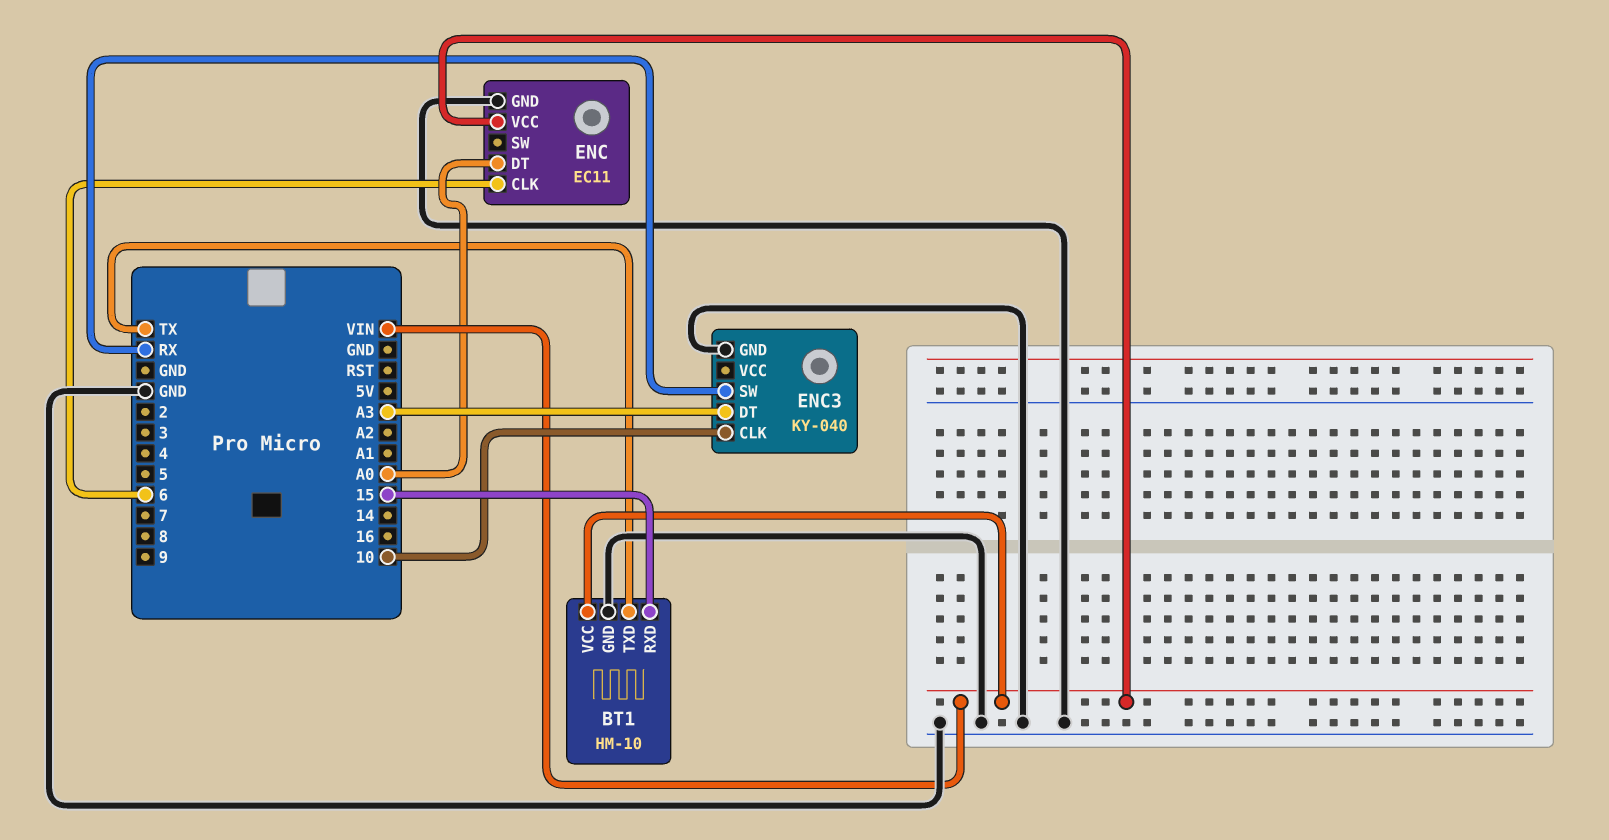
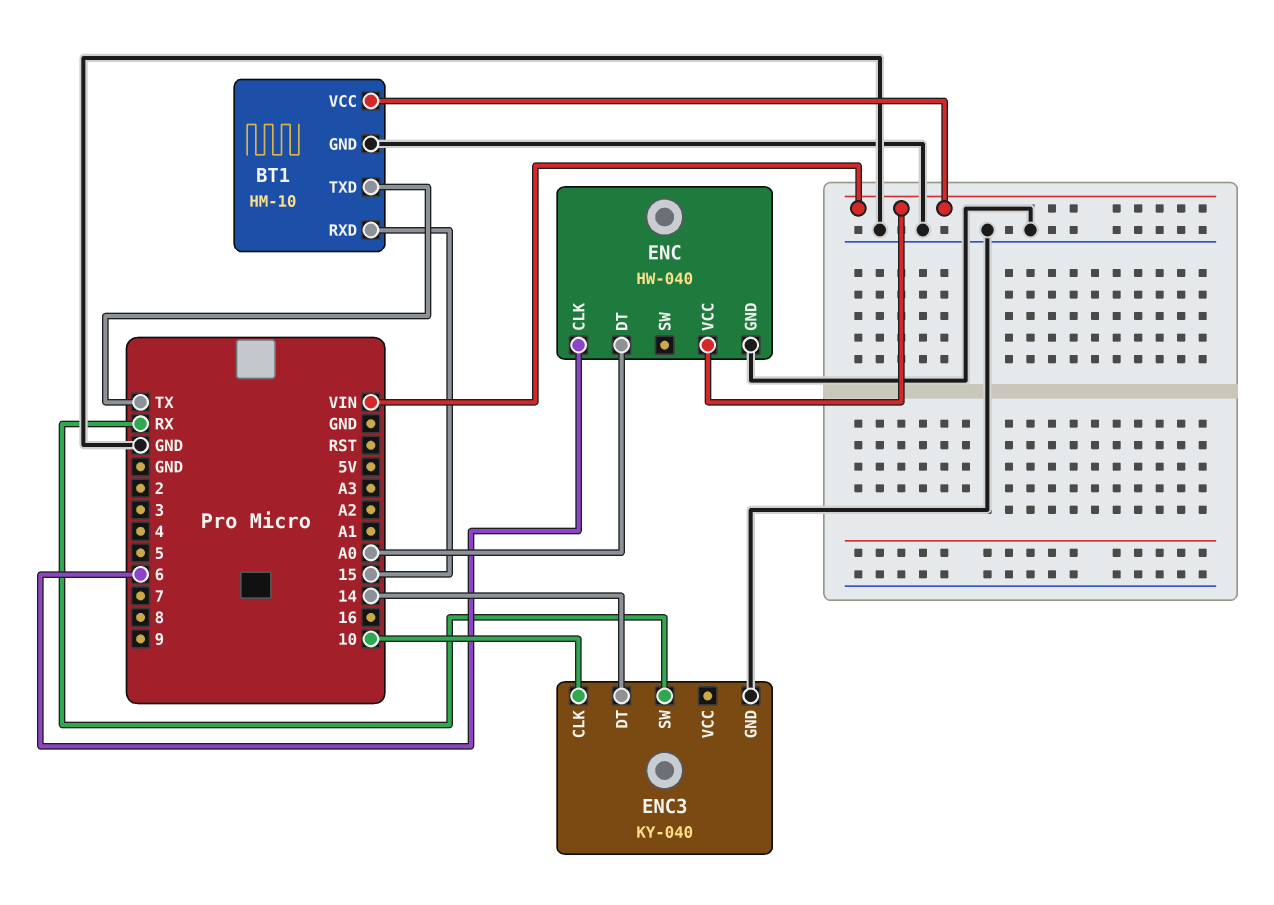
ENC: EC11 -> HW-040
ENC3 pin DT: A3 -> 14

